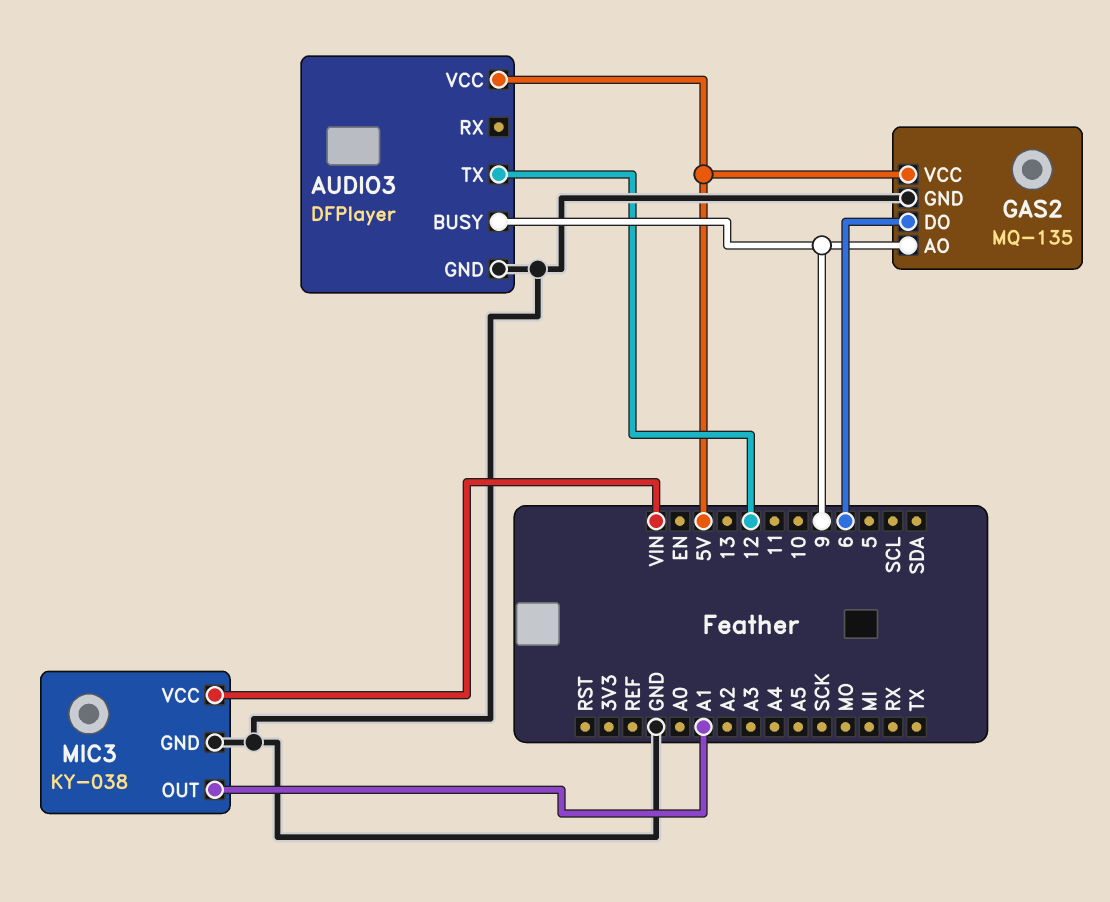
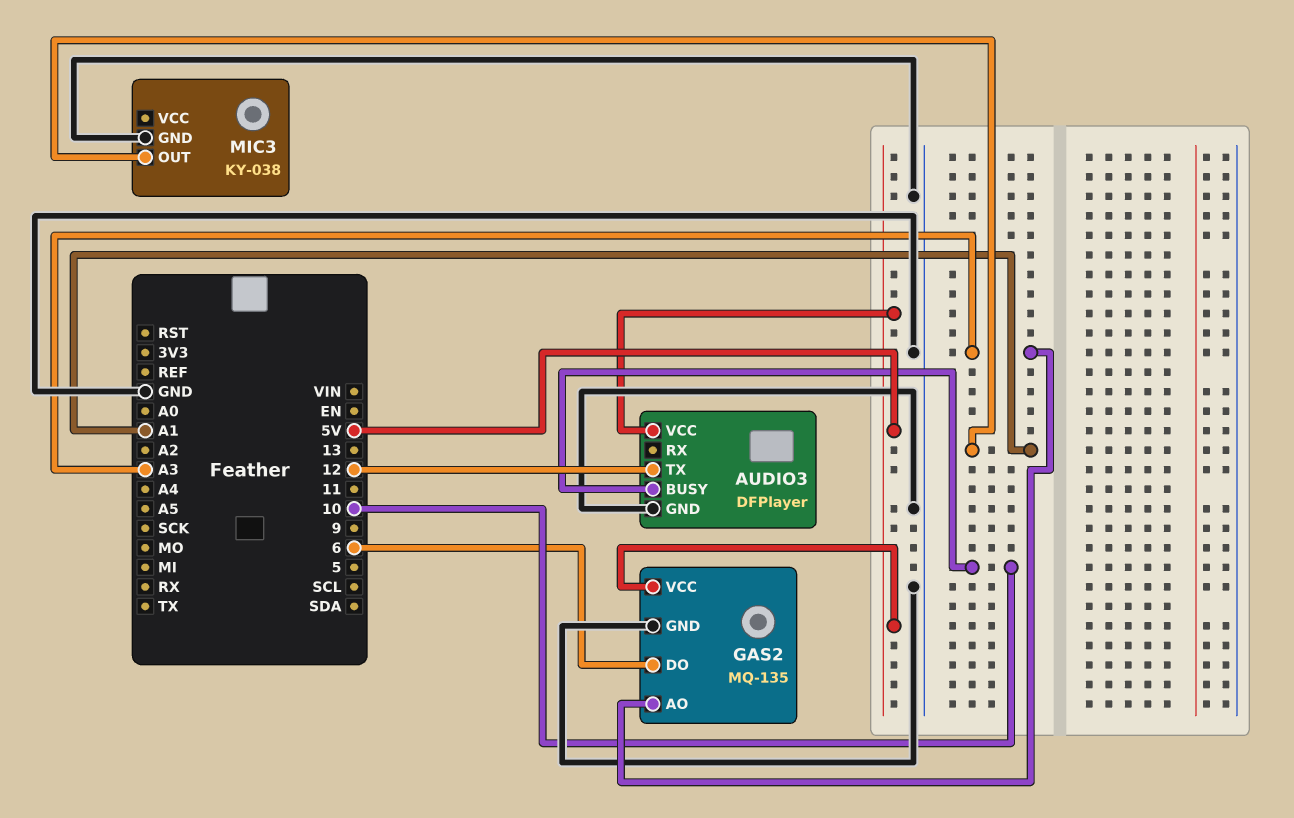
AUDIO3 pin BUSY: 9 -> 10
GAS2 pin AO: 9 -> A3
MIC3 pin VCC: VIN -> none

